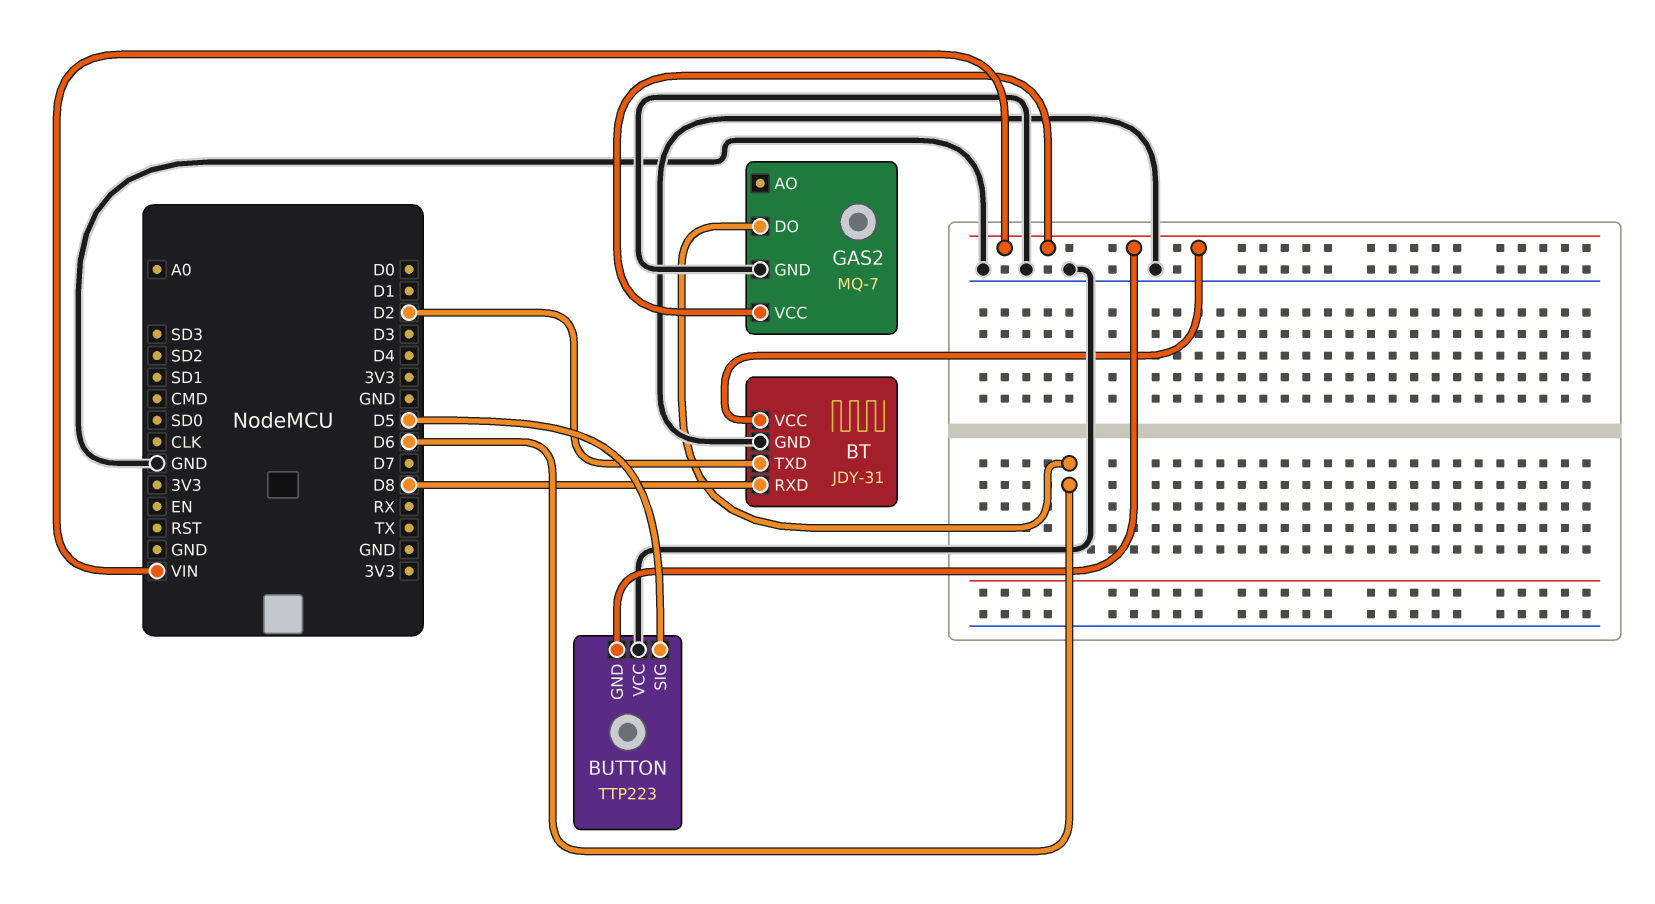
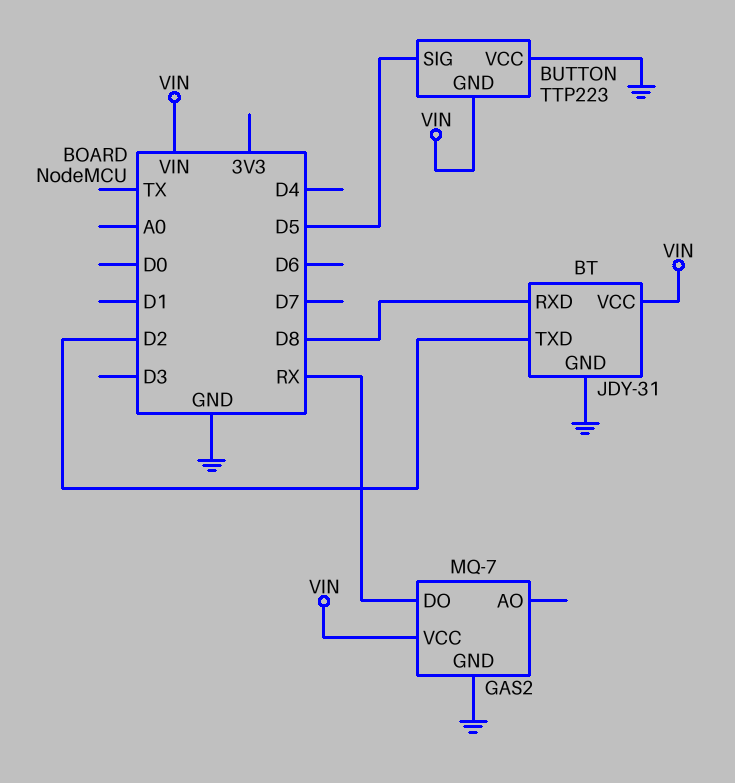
GAS2 pin DO: D6 -> RX

